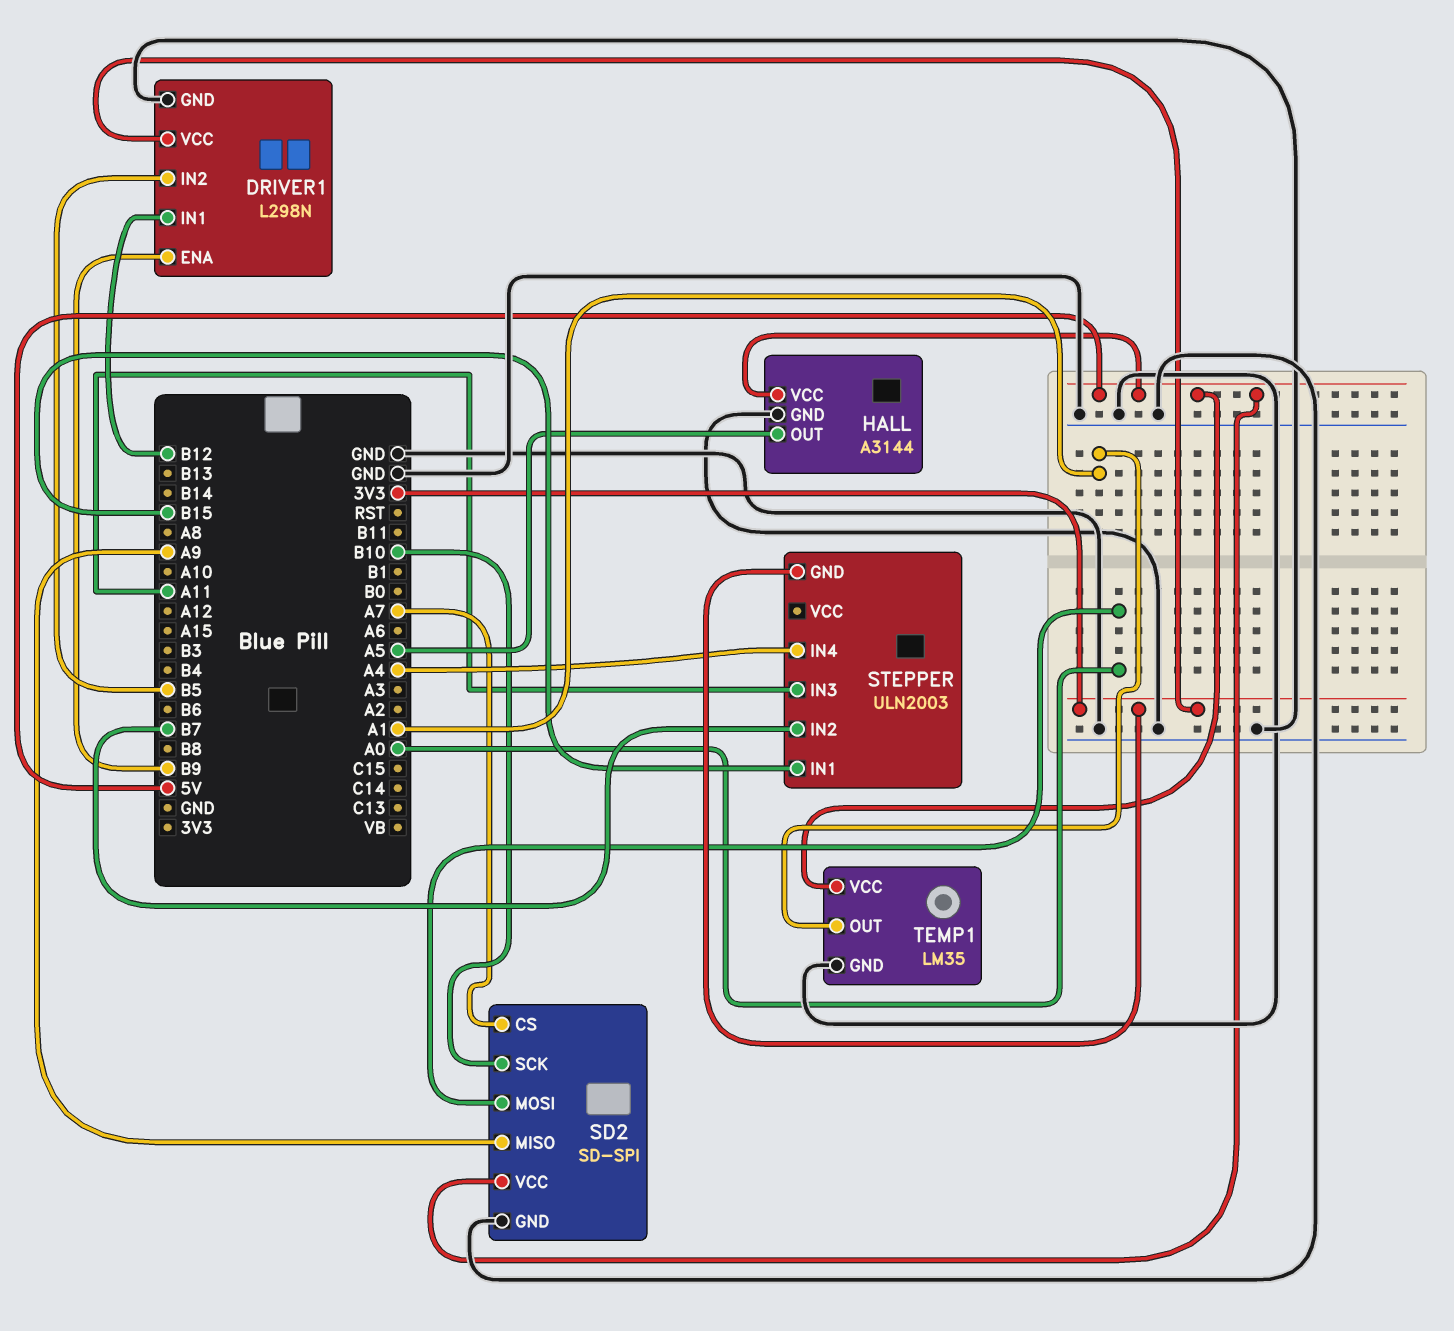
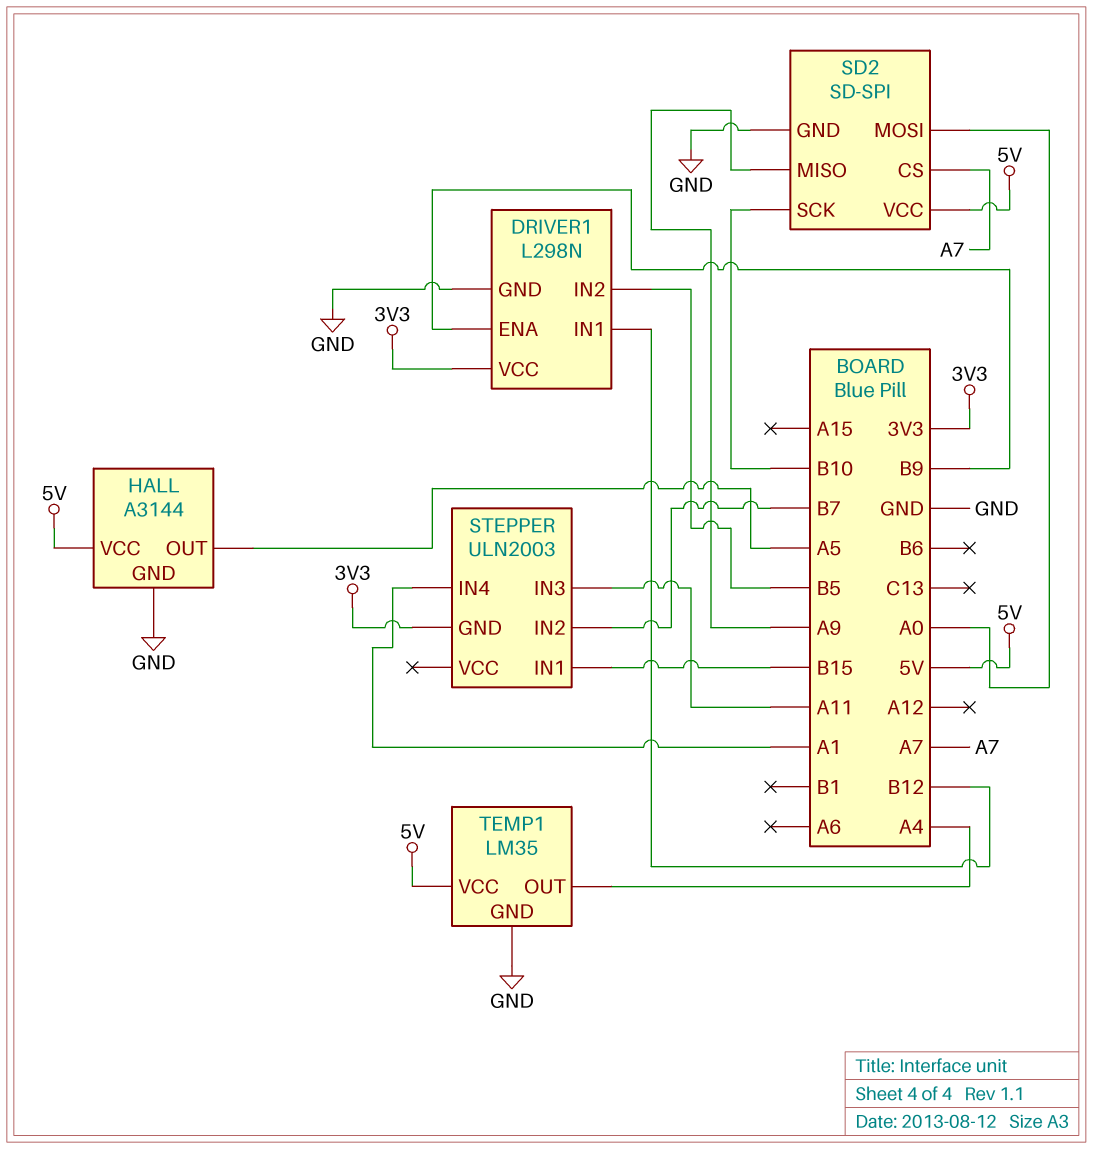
STEPPER pin IN4: A4 -> A1
TEMP1 pin OUT: A1 -> A4

